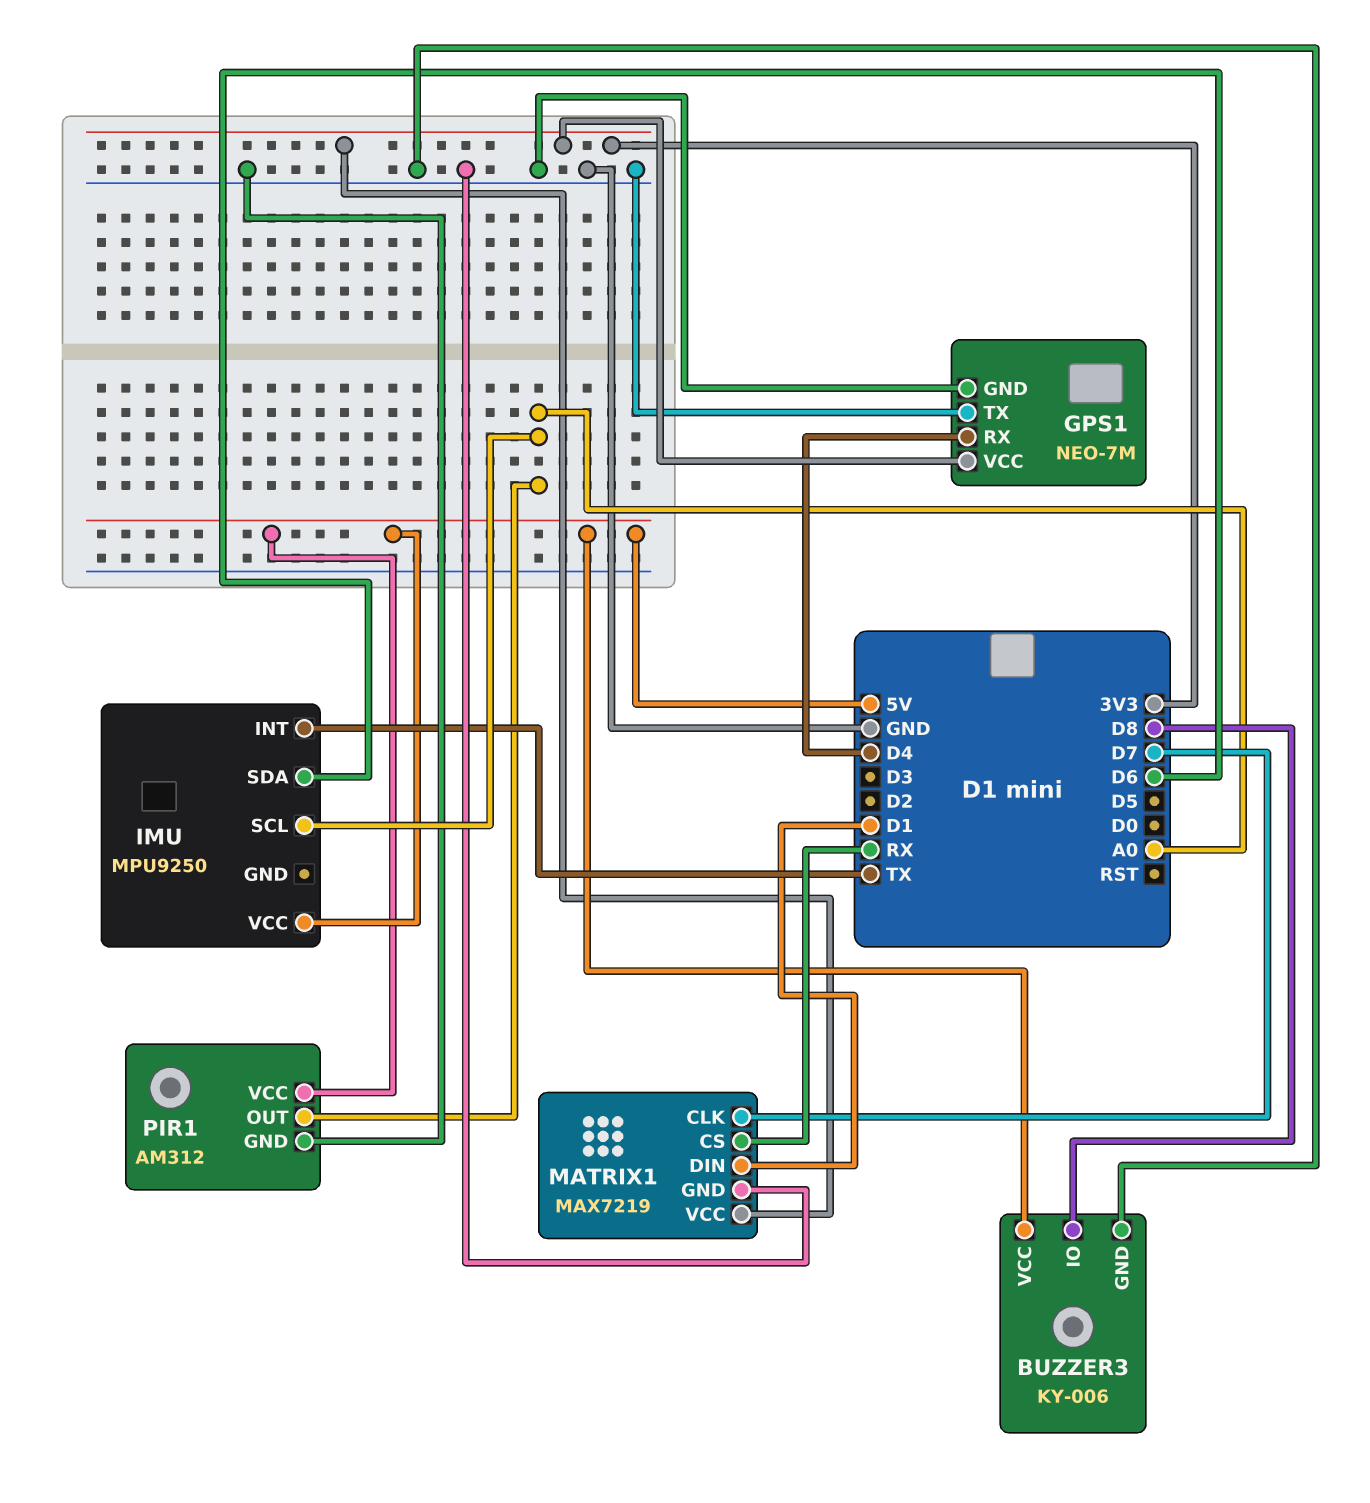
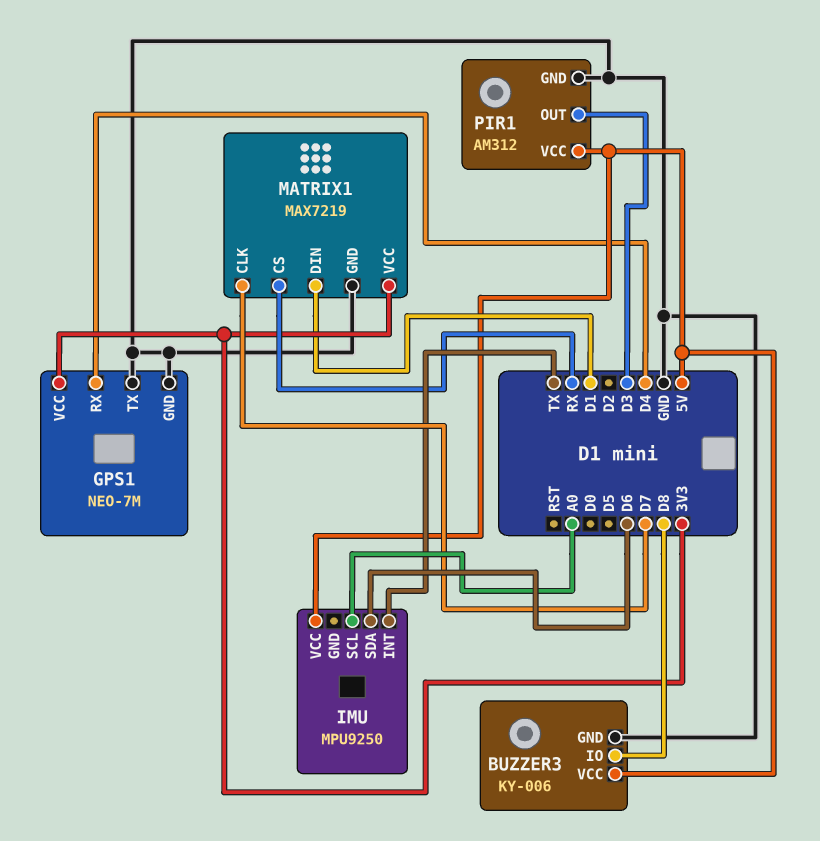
PIR1 pin OUT: A0 -> D3

